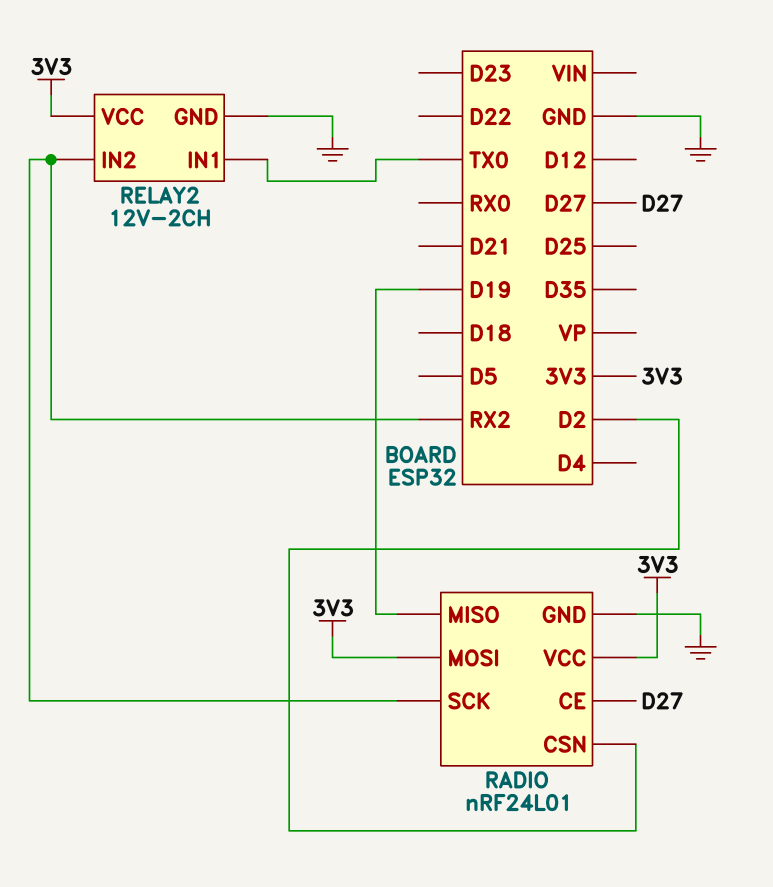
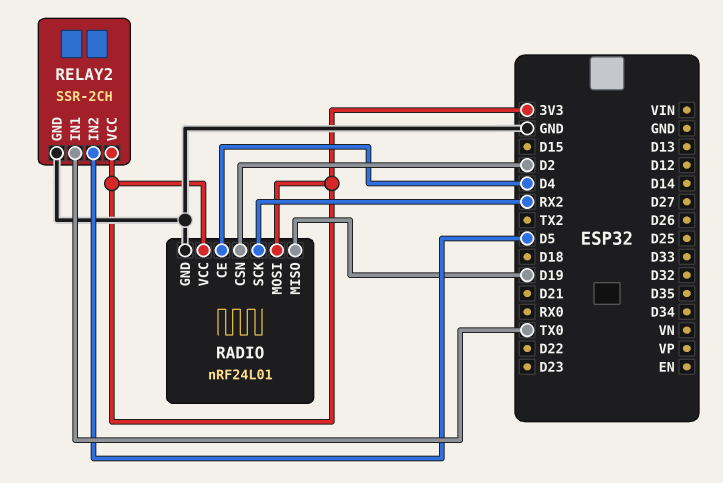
RADIO pin CE: D27 -> D4
RELAY2: 12V-2CH -> SSR-2CH
RELAY2 pin IN2: RX2 -> D5

